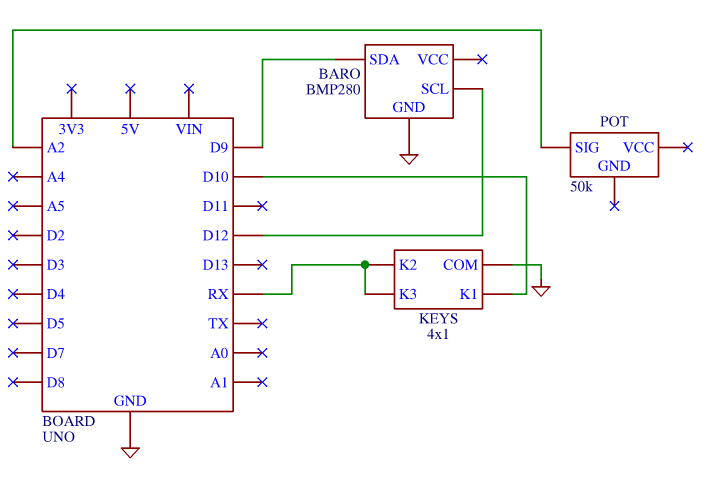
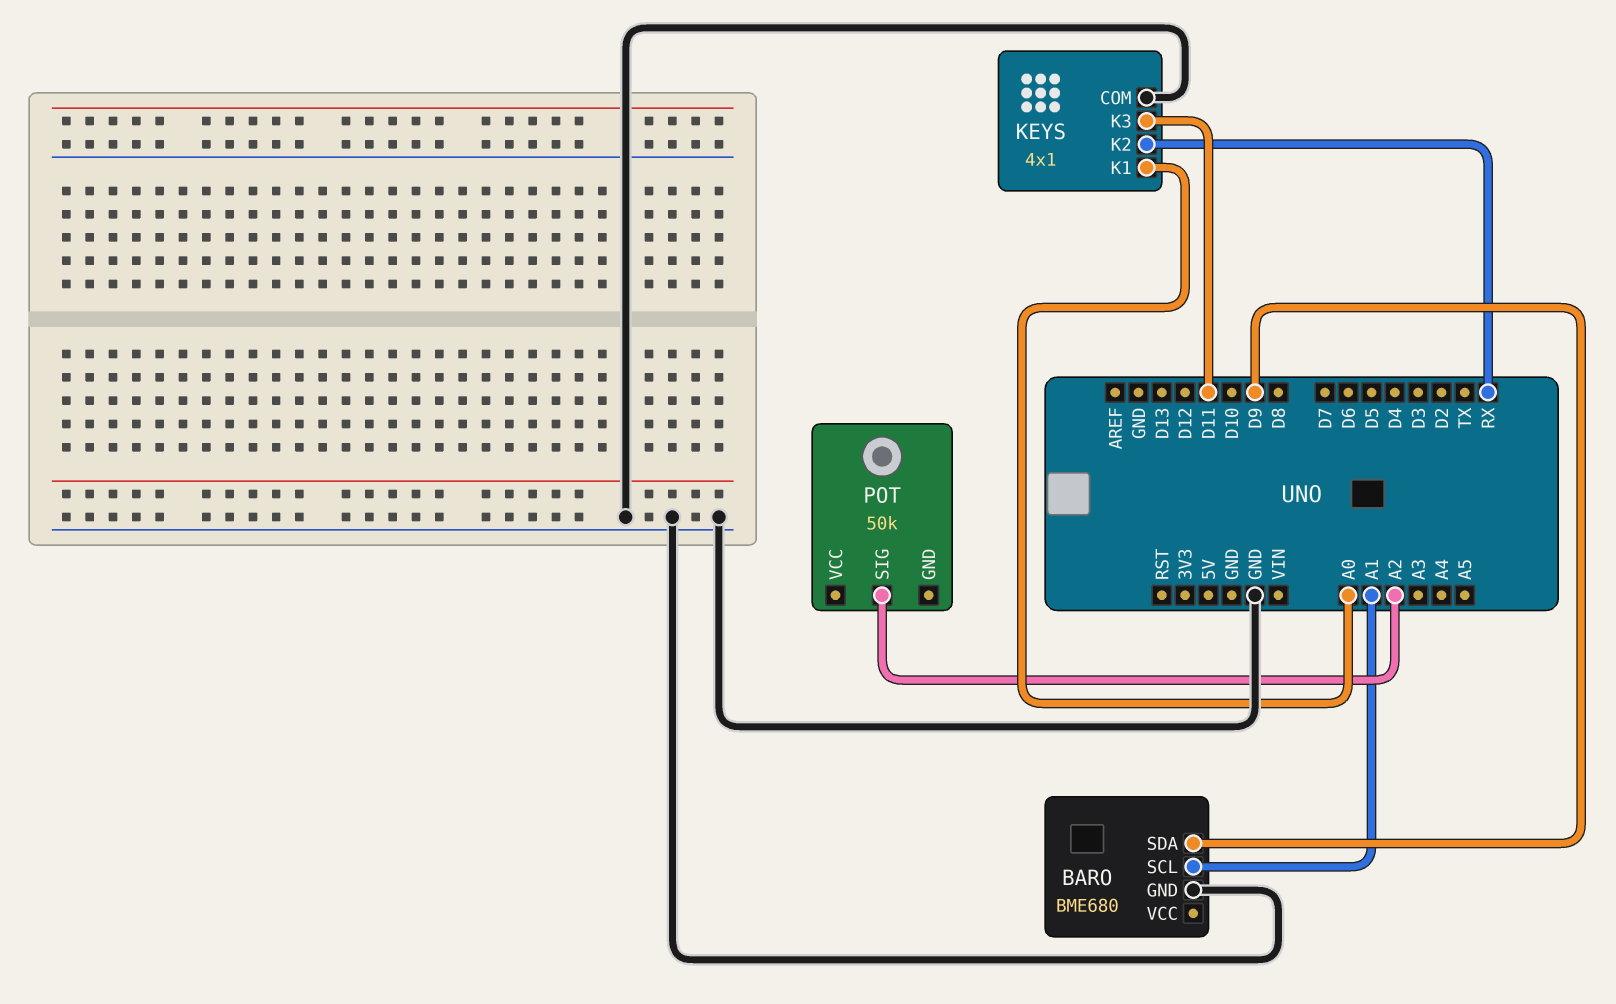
BARO: BMP280 -> BME680
BARO pin SCL: D12 -> A1
KEYS pin K1: D10 -> A0
KEYS pin K3: RX -> D11

